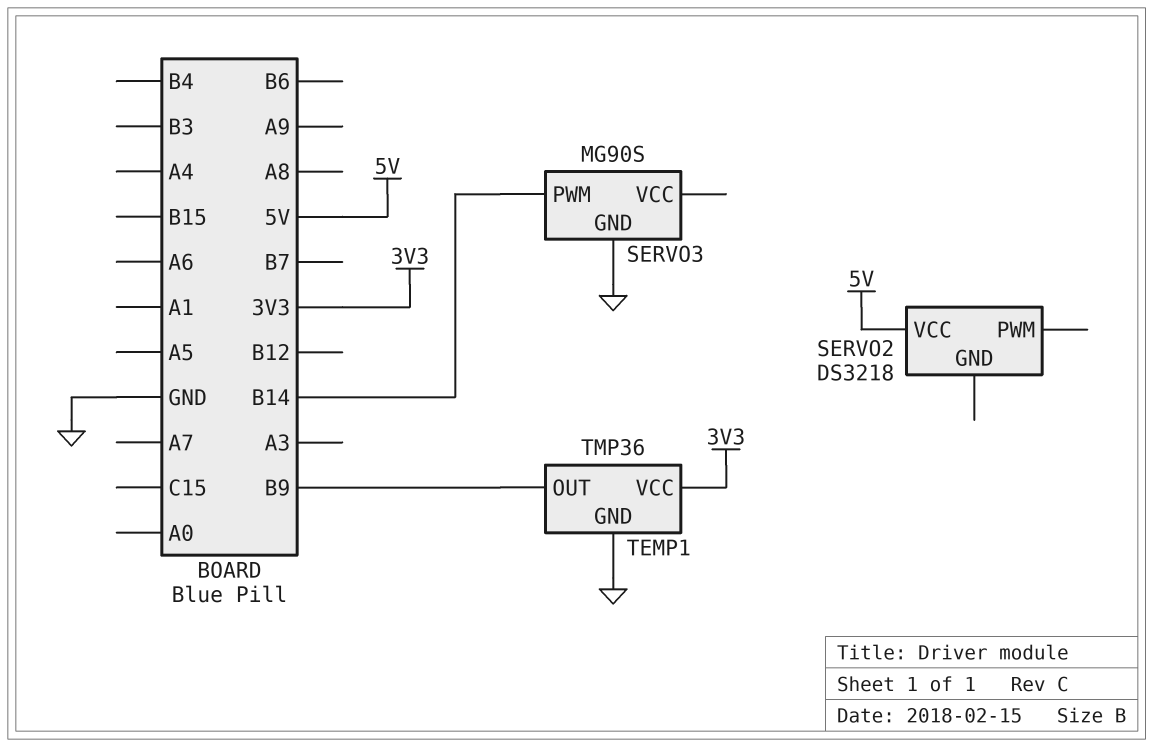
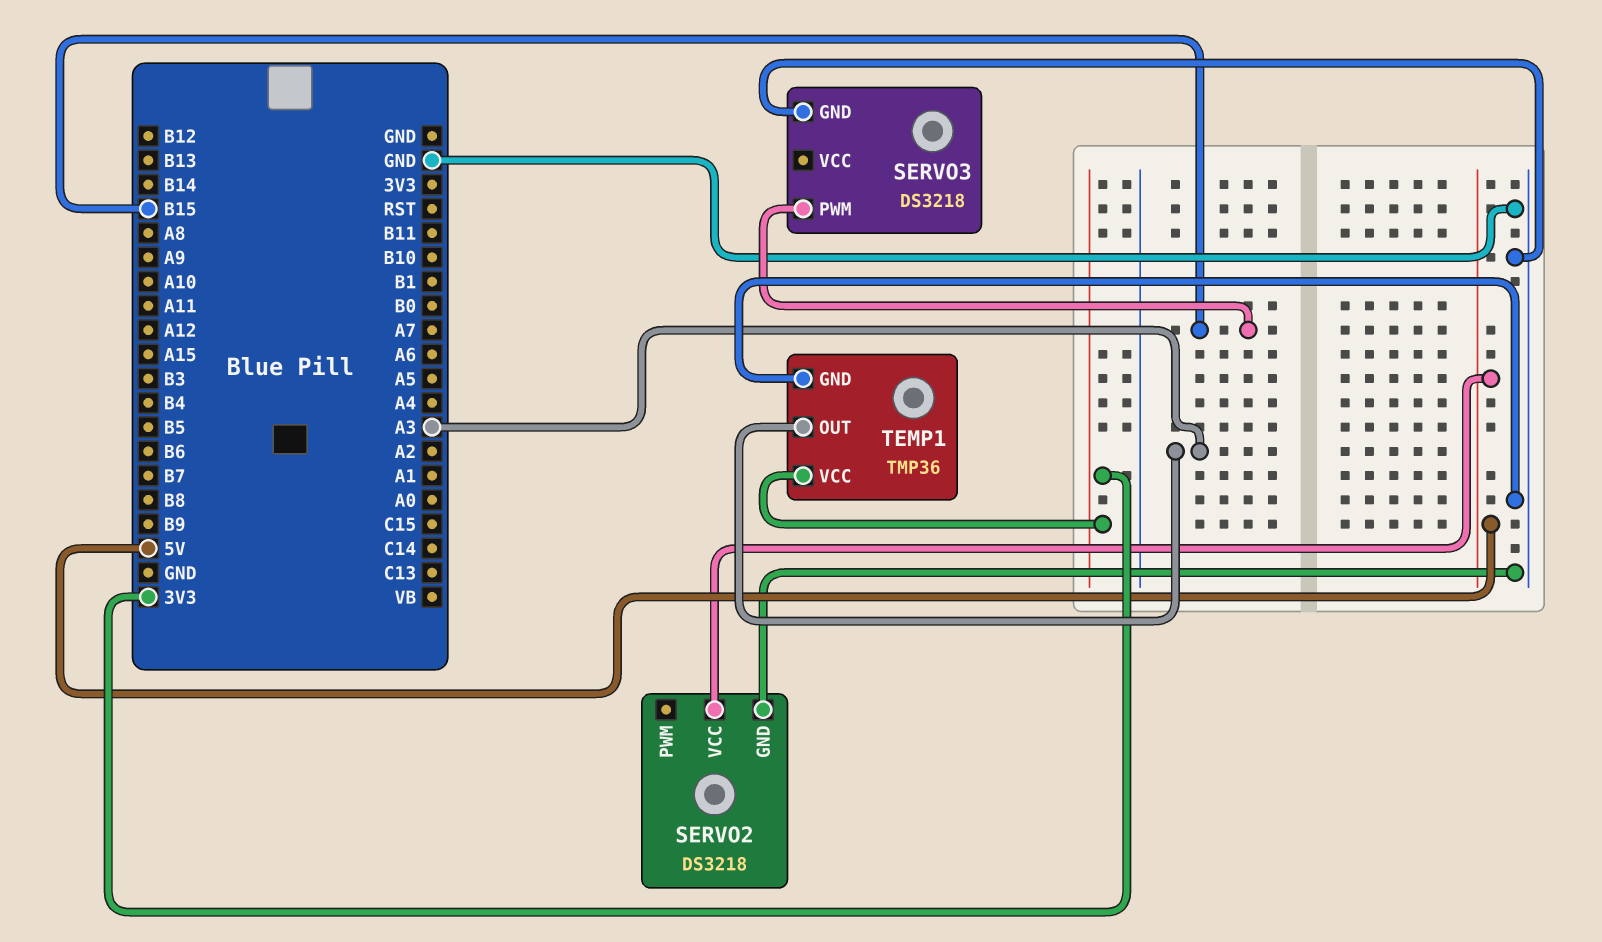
SERVO2 pin GND: none -> GND
SERVO3: MG90S -> DS3218
SERVO3 pin PWM: B14 -> B15
TEMP1 pin OUT: B9 -> A3

